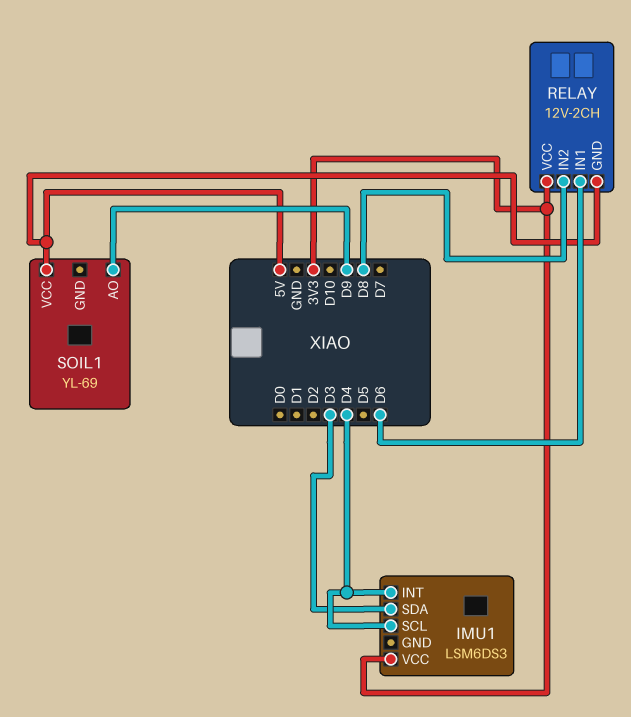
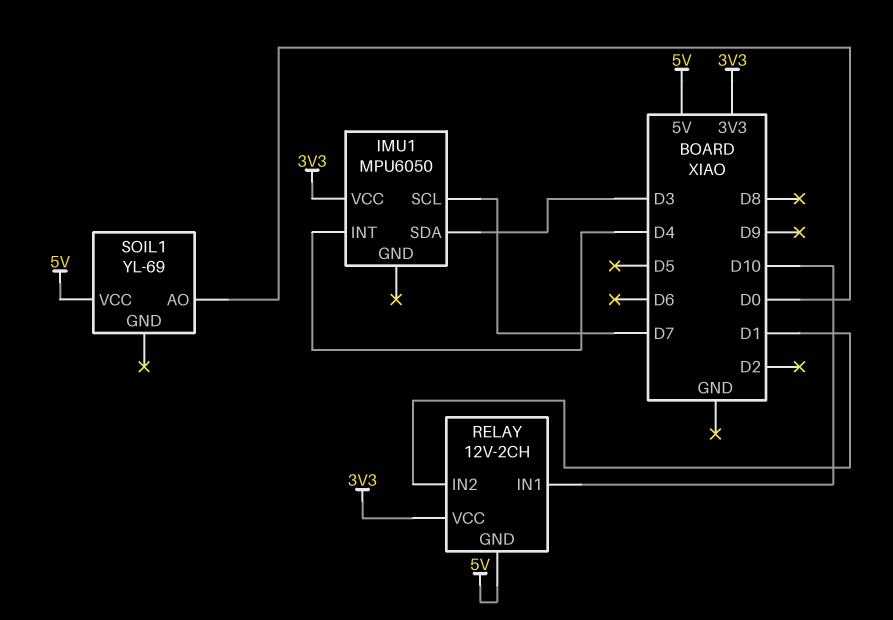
IMU1: LSM6DS3 -> MPU6050
IMU1 pin SCL: D4 -> D7
RELAY pin IN1: D6 -> D10
RELAY pin IN2: D8 -> D1
SOIL1 pin AO: D9 -> D0

